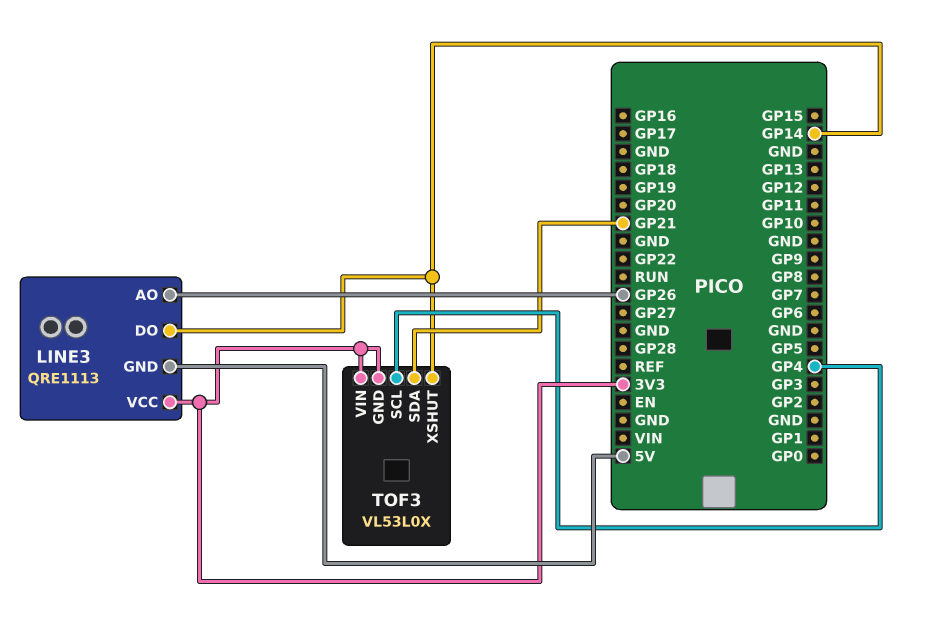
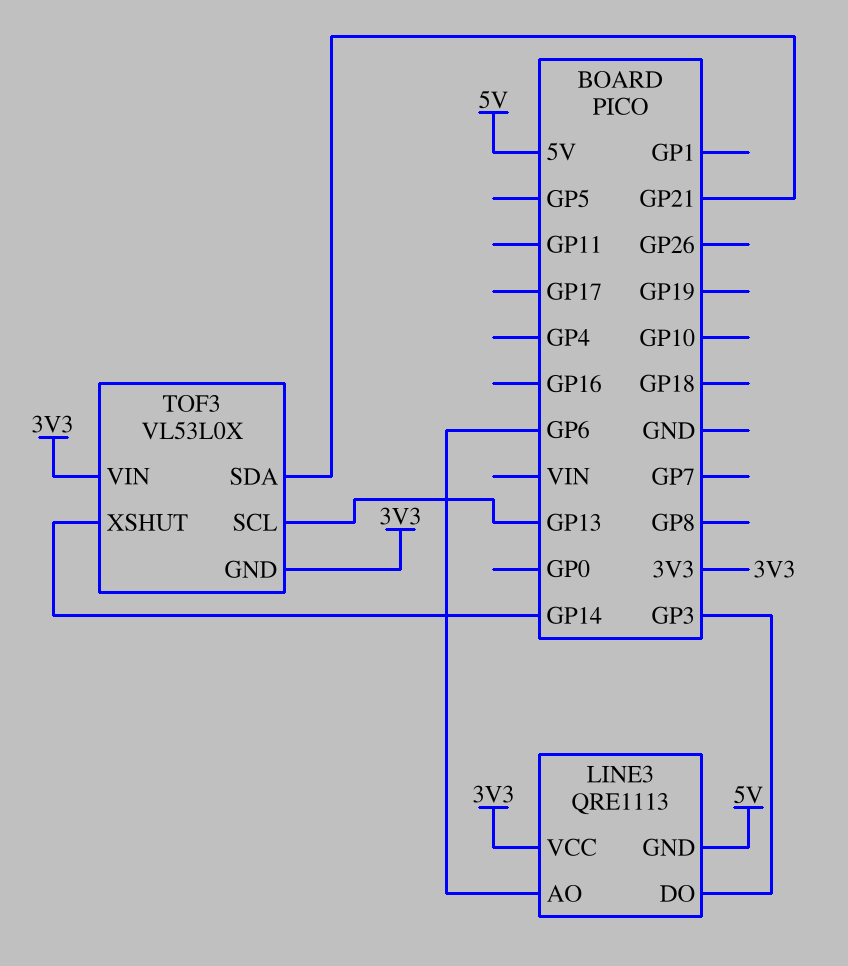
LINE3 pin AO: GP26 -> GP6
LINE3 pin DO: GP14 -> GP3
TOF3 pin SCL: GP4 -> GP13

